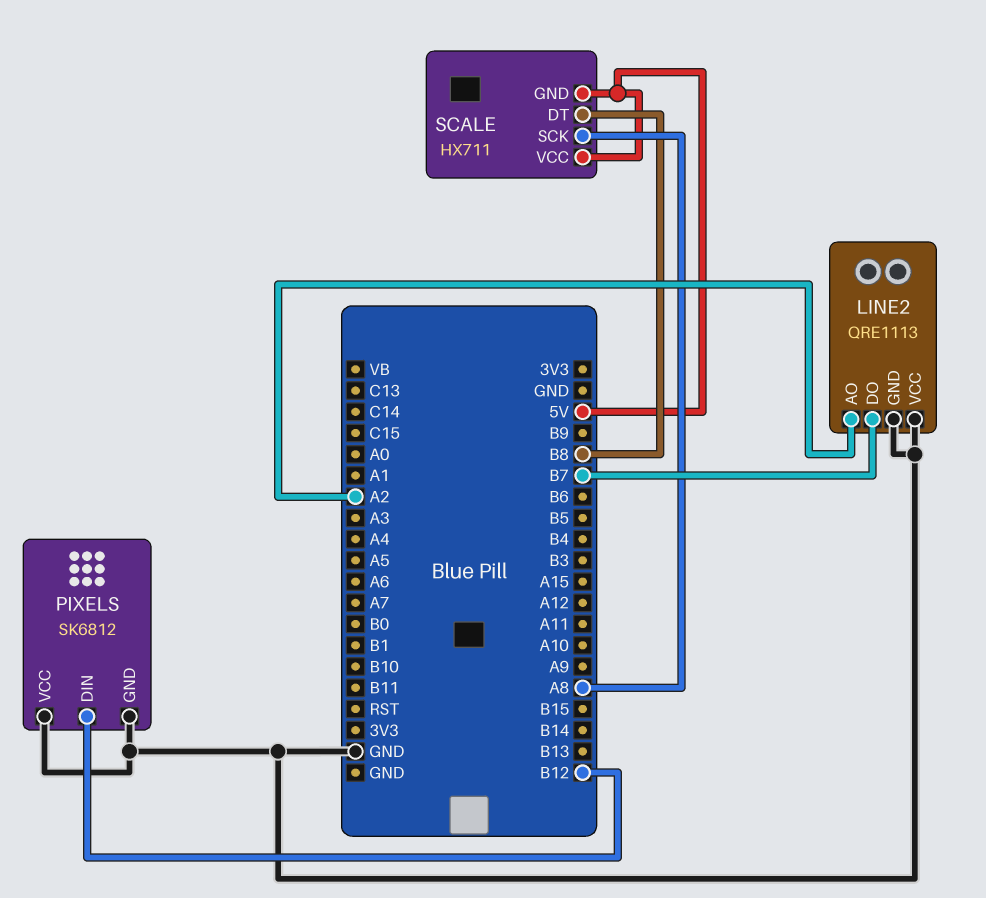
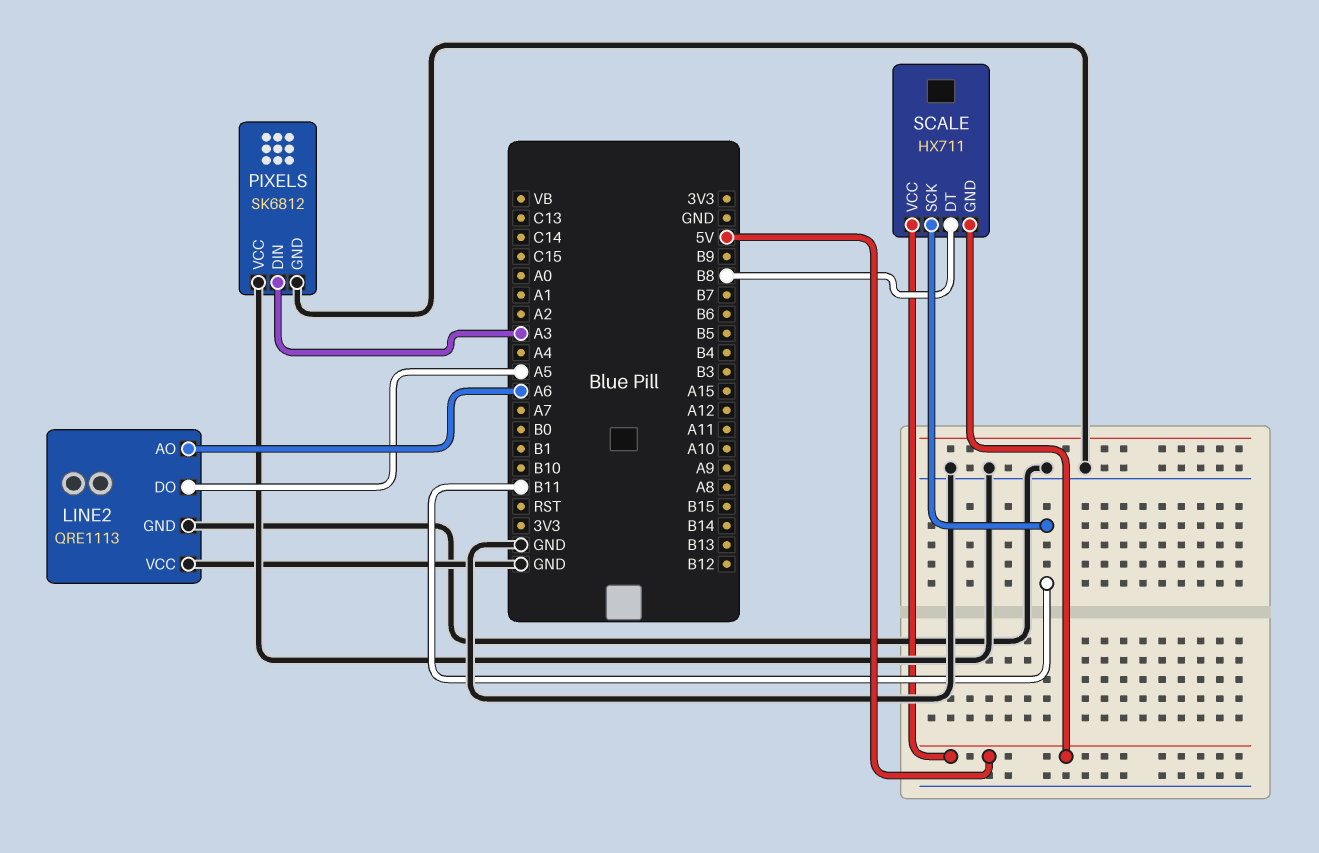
LINE2 pin AO: A2 -> A6
LINE2 pin DO: B7 -> A5
PIXELS pin DIN: B12 -> A3
SCALE pin SCK: A8 -> B11

